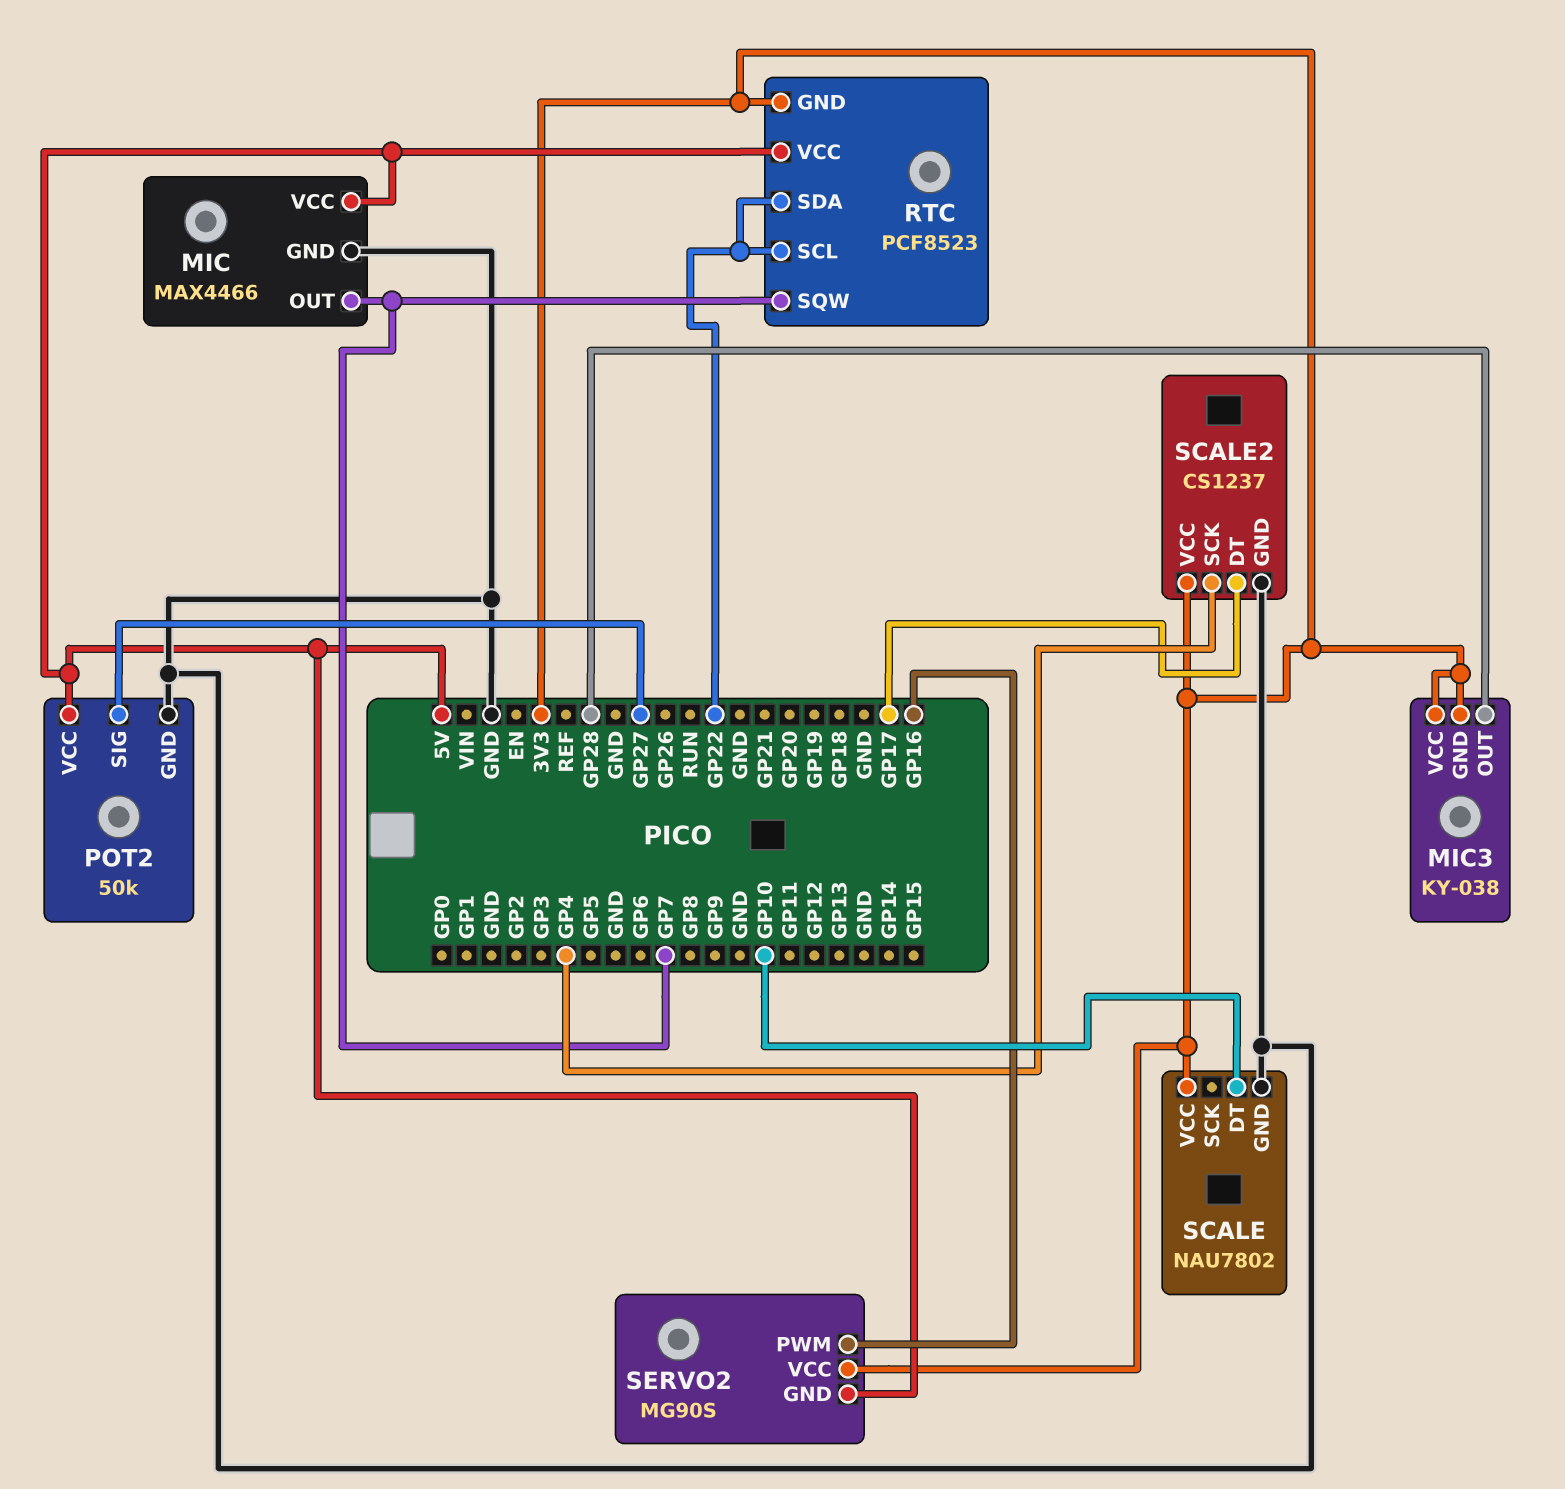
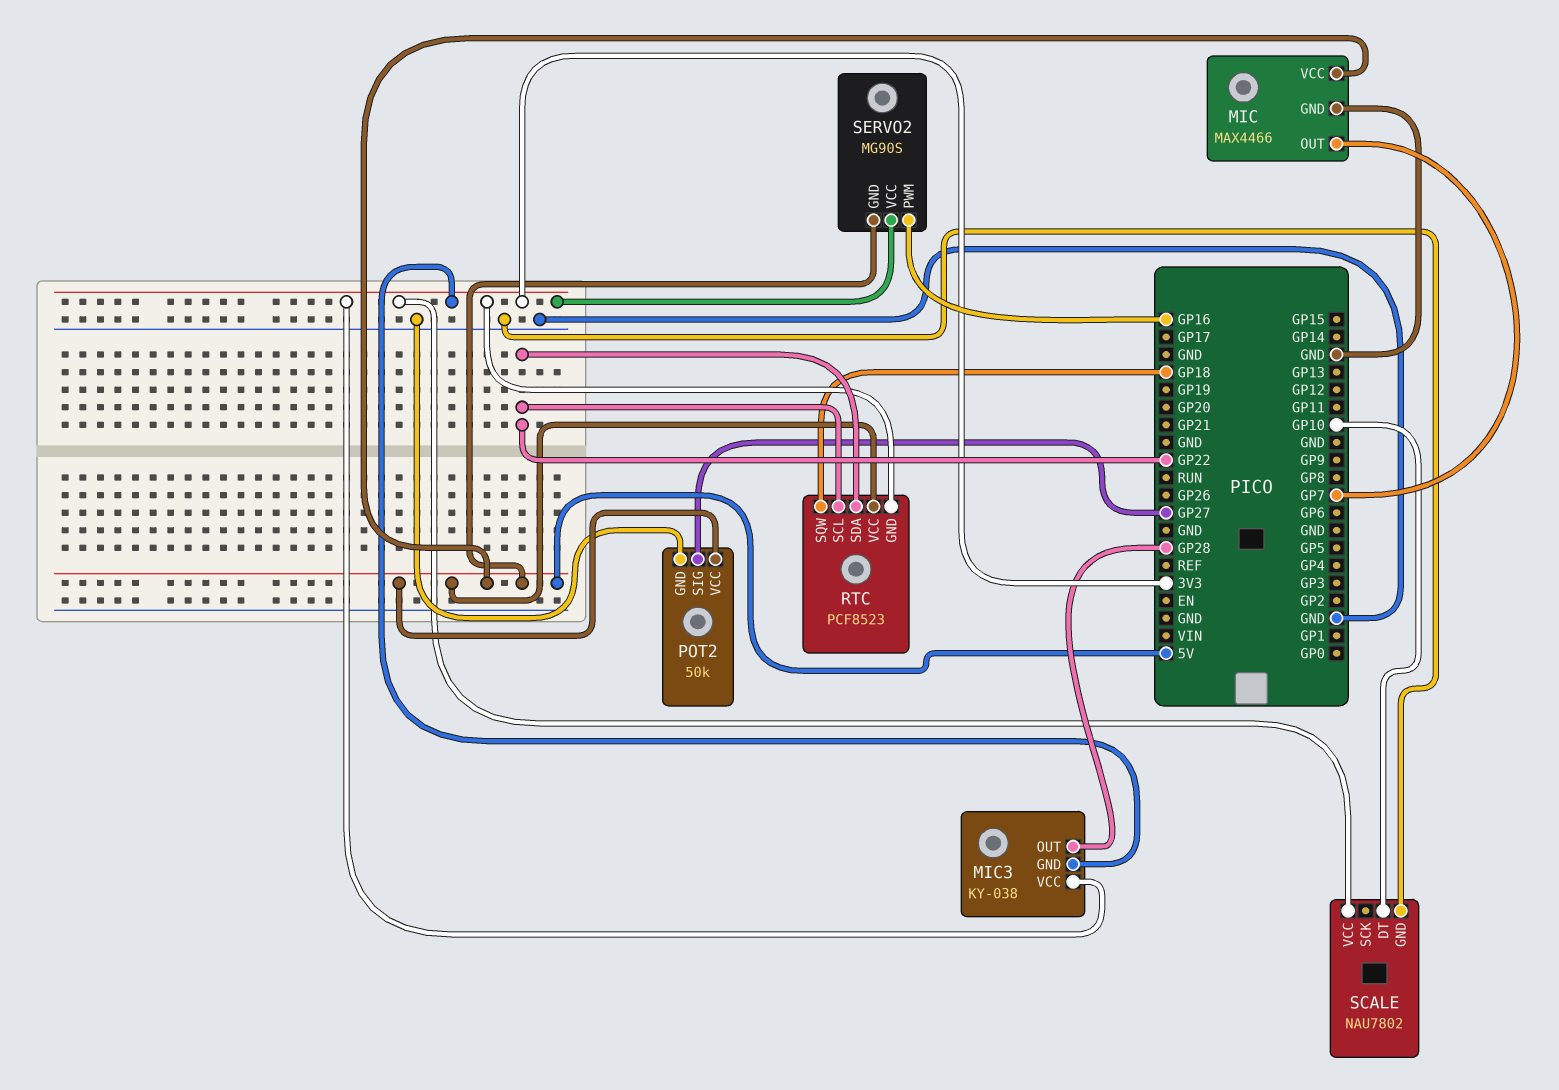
RTC pin SQW: GP7 -> GP18
SCALE2: CS1237 -> none
SCALE2 pin DT: GP17 -> none
SCALE2 pin GND: GND -> none
SCALE2 pin SCK: GP4 -> none
SCALE2 pin VCC: 3V3 -> none

